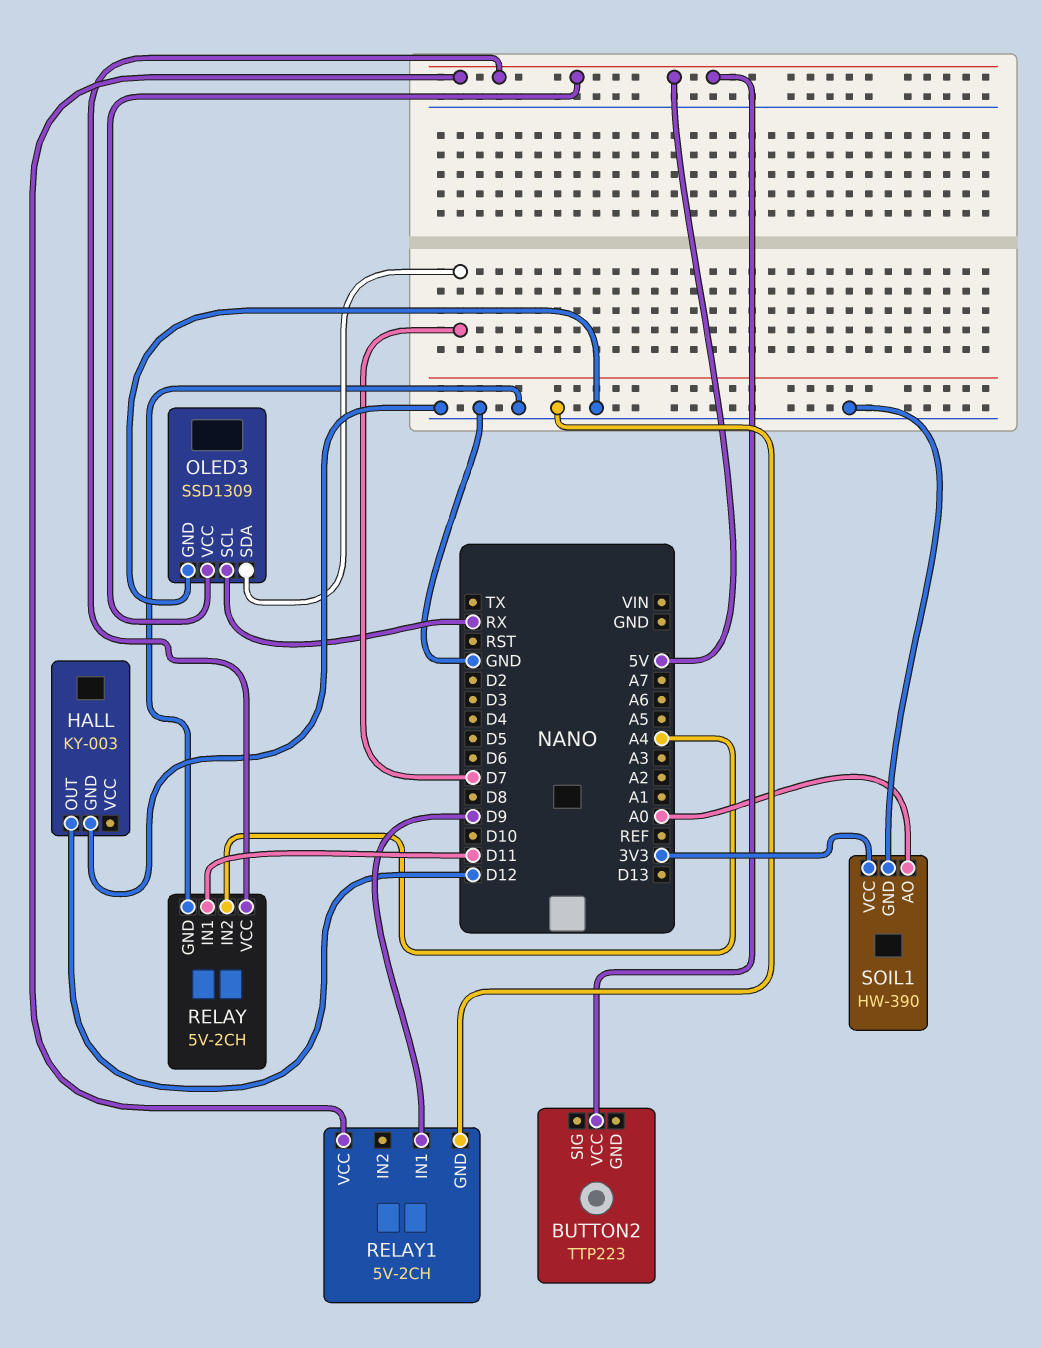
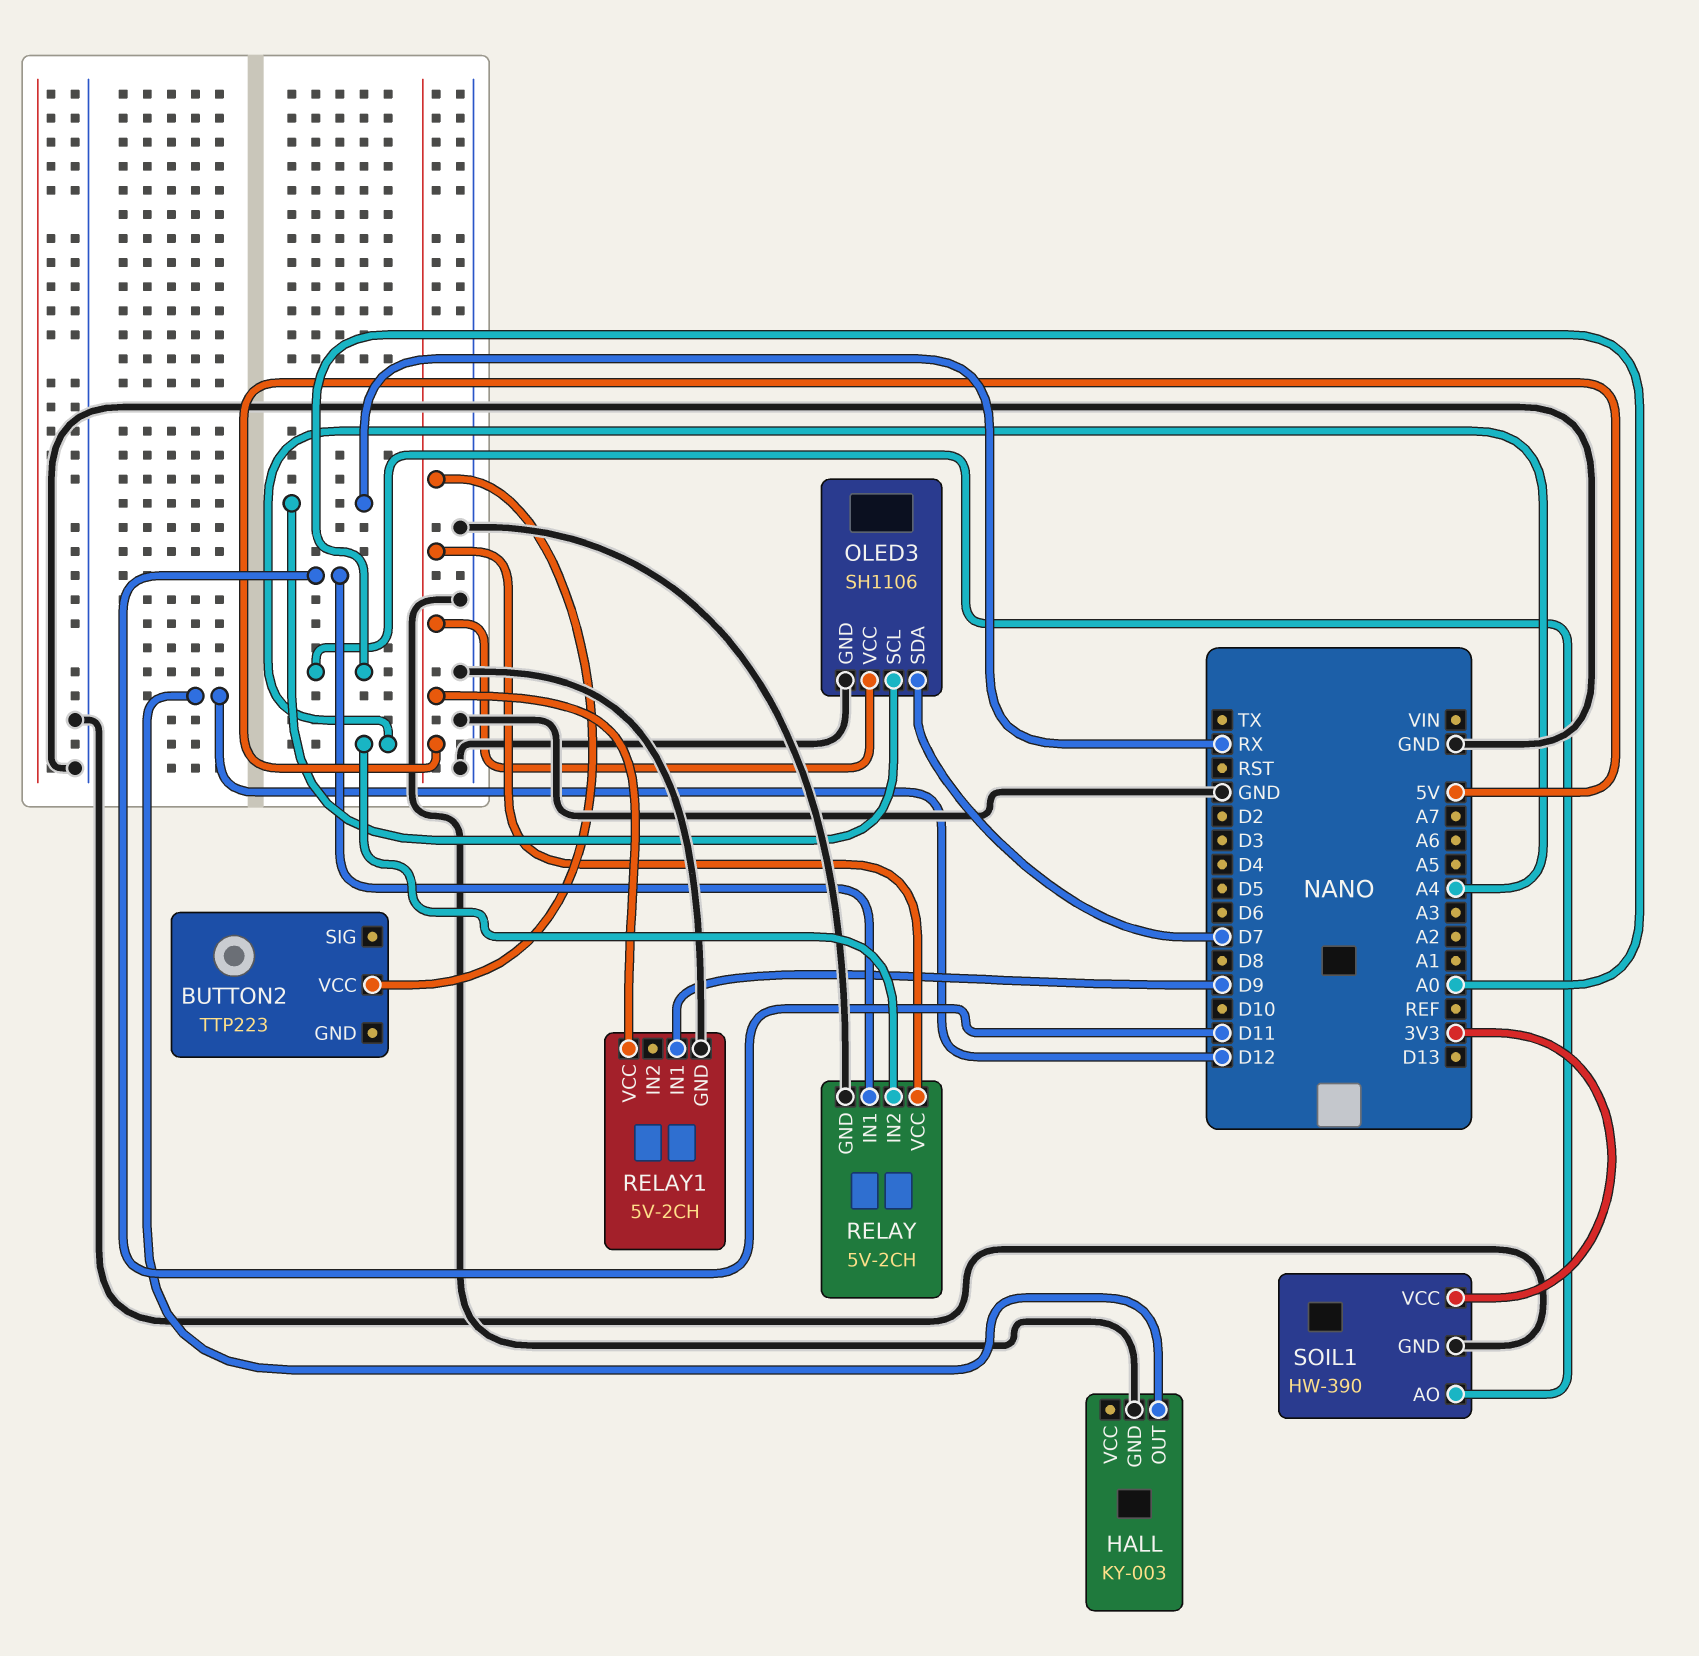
OLED3: SSD1309 -> SH1106

